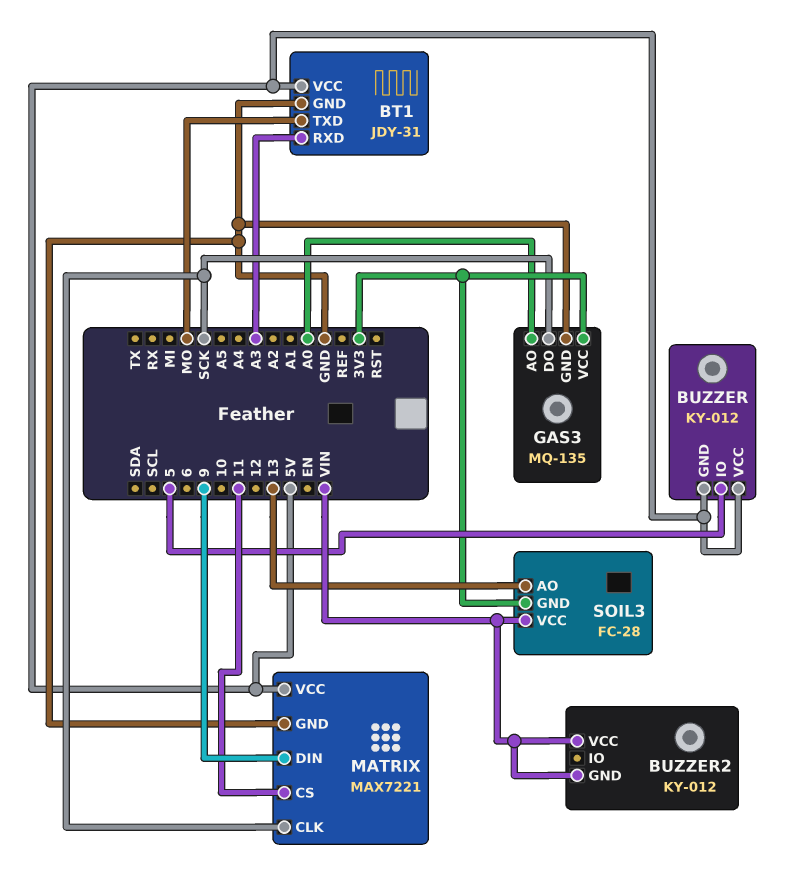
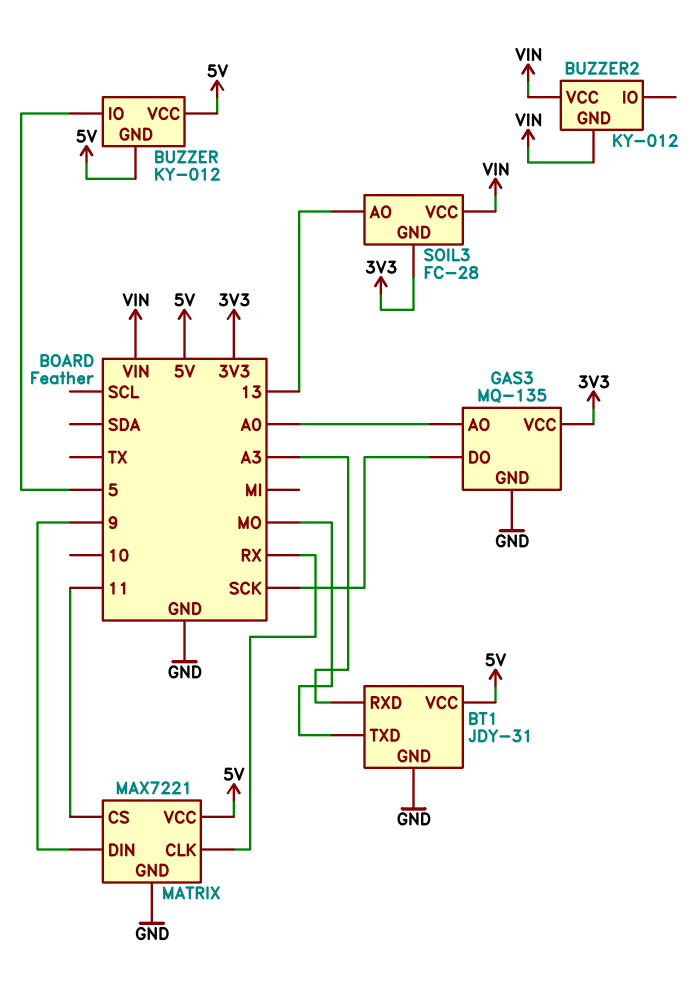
MATRIX pin CLK: SCK -> RX

